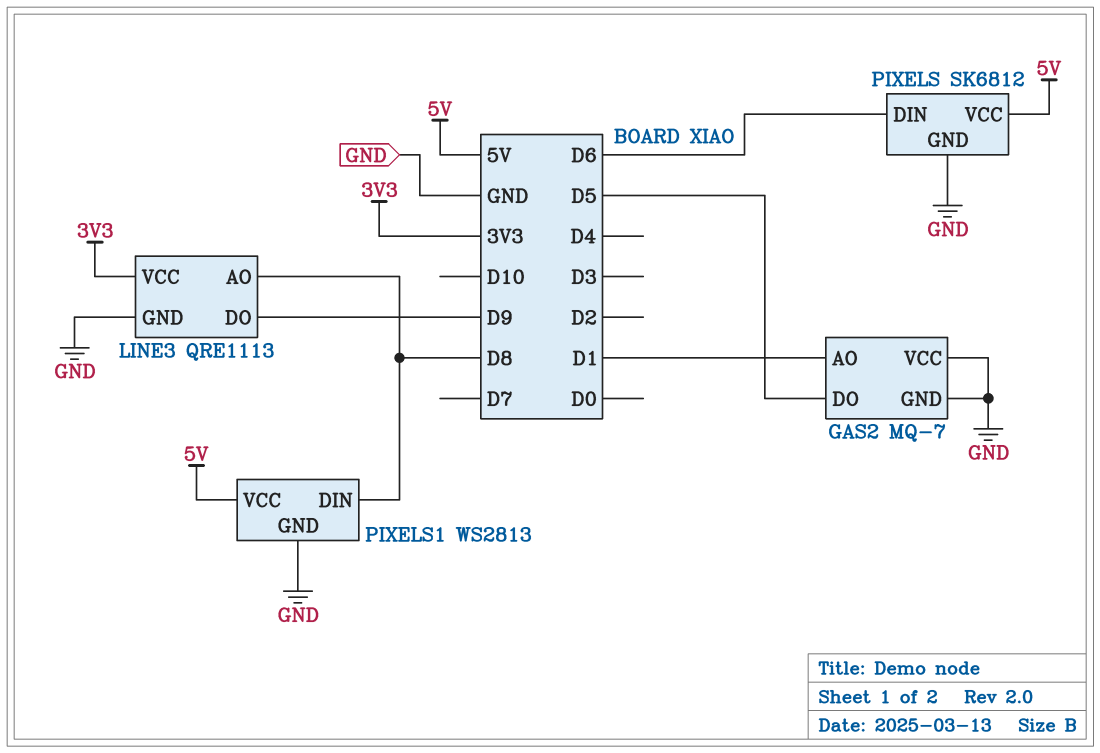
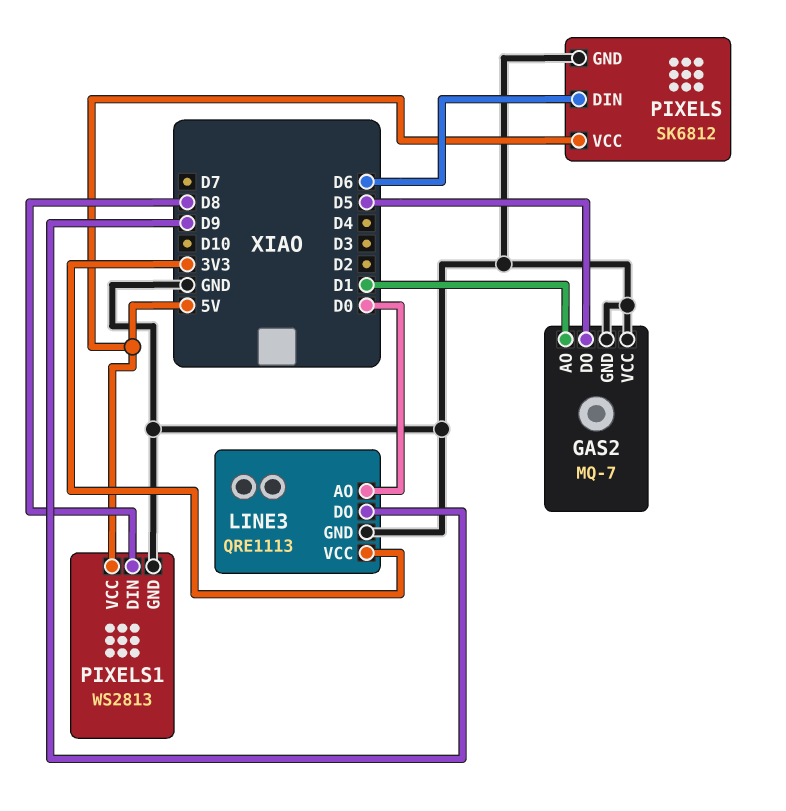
LINE3 pin AO: D8 -> D0

